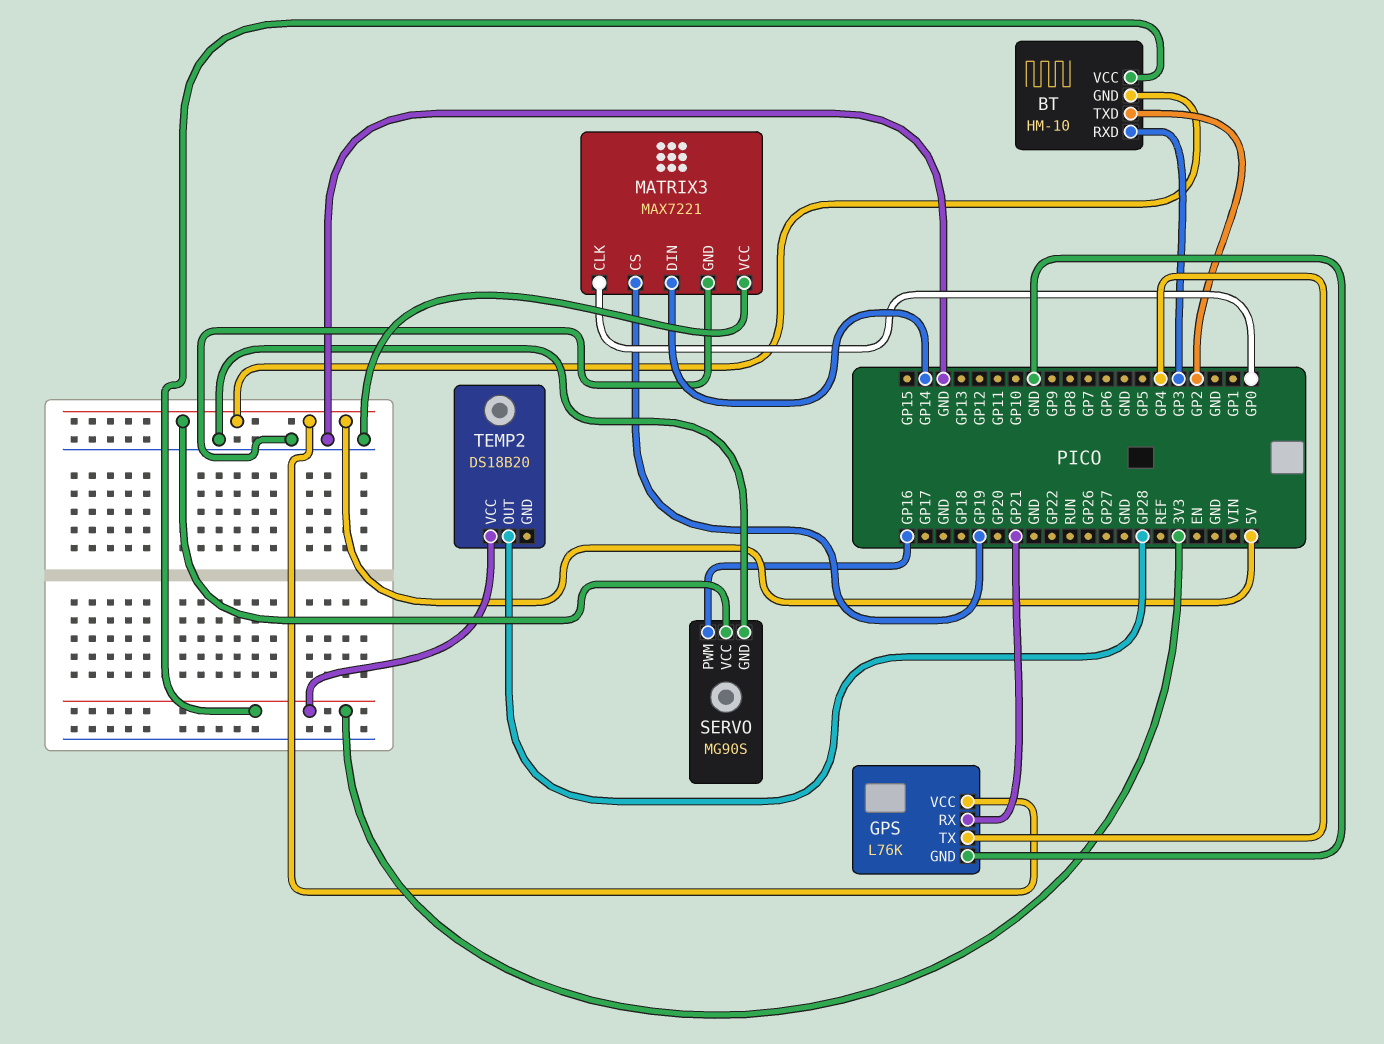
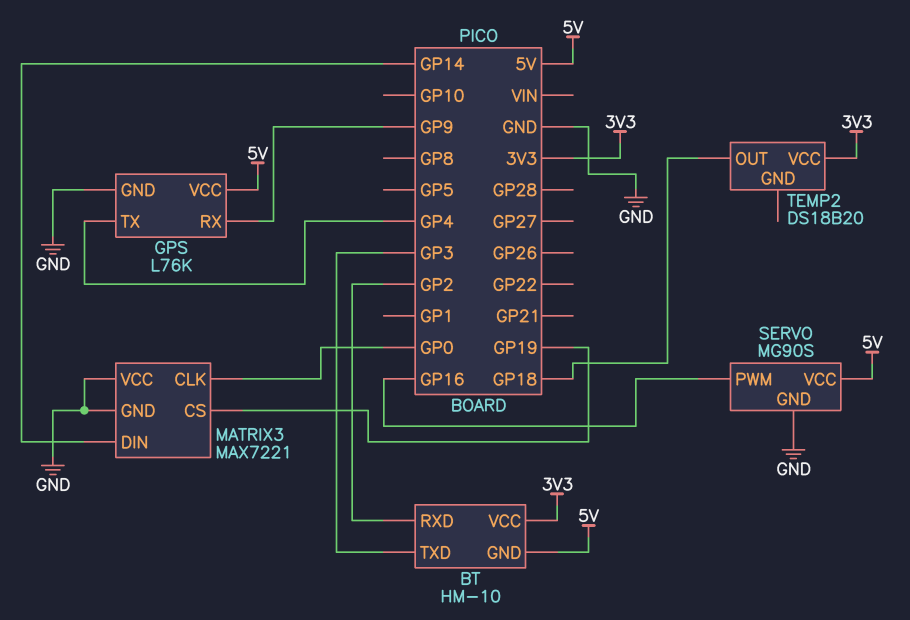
BT pin RXD: GP3 -> GP2
BT pin TXD: GP2 -> GP3
GPS pin RX: GP21 -> GP9
TEMP2 pin OUT: GP28 -> GP18

